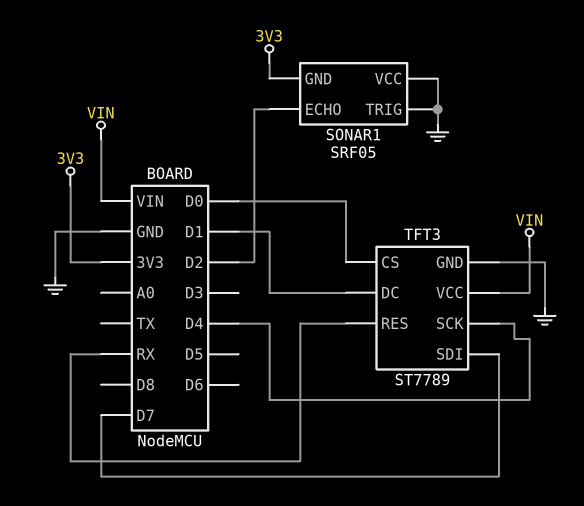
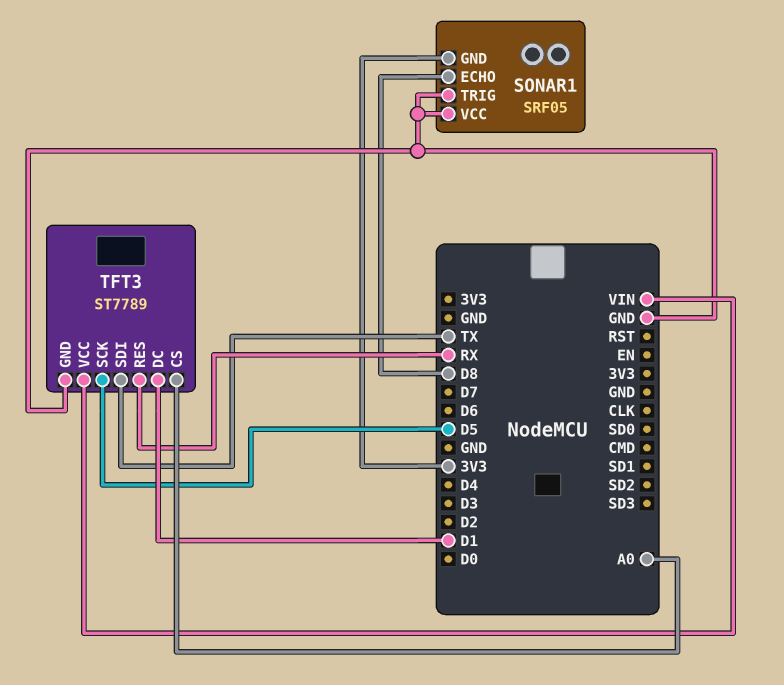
SONAR1 pin ECHO: D2 -> D8
TFT3 pin CS: D0 -> A0
TFT3 pin SCK: D4 -> D5
TFT3 pin SDI: D7 -> TX

